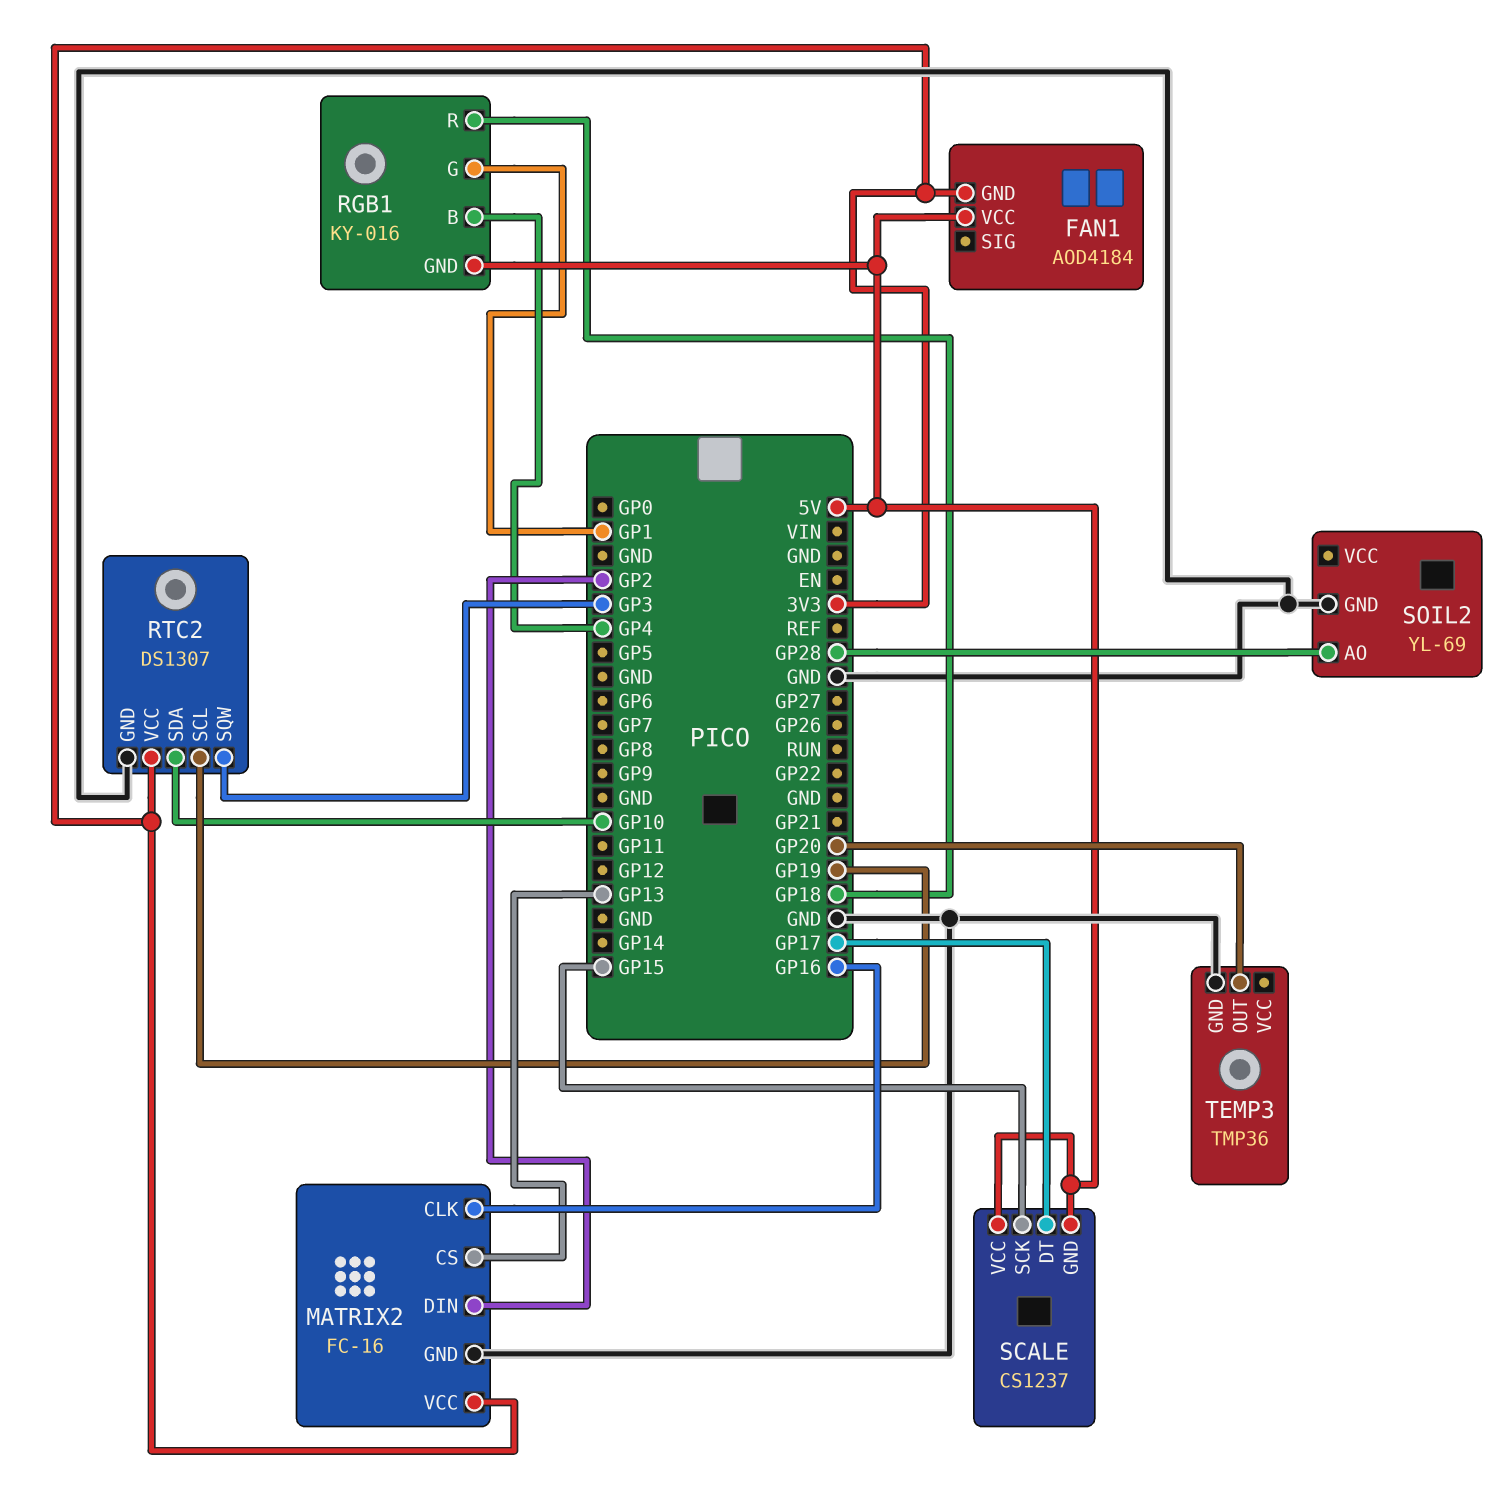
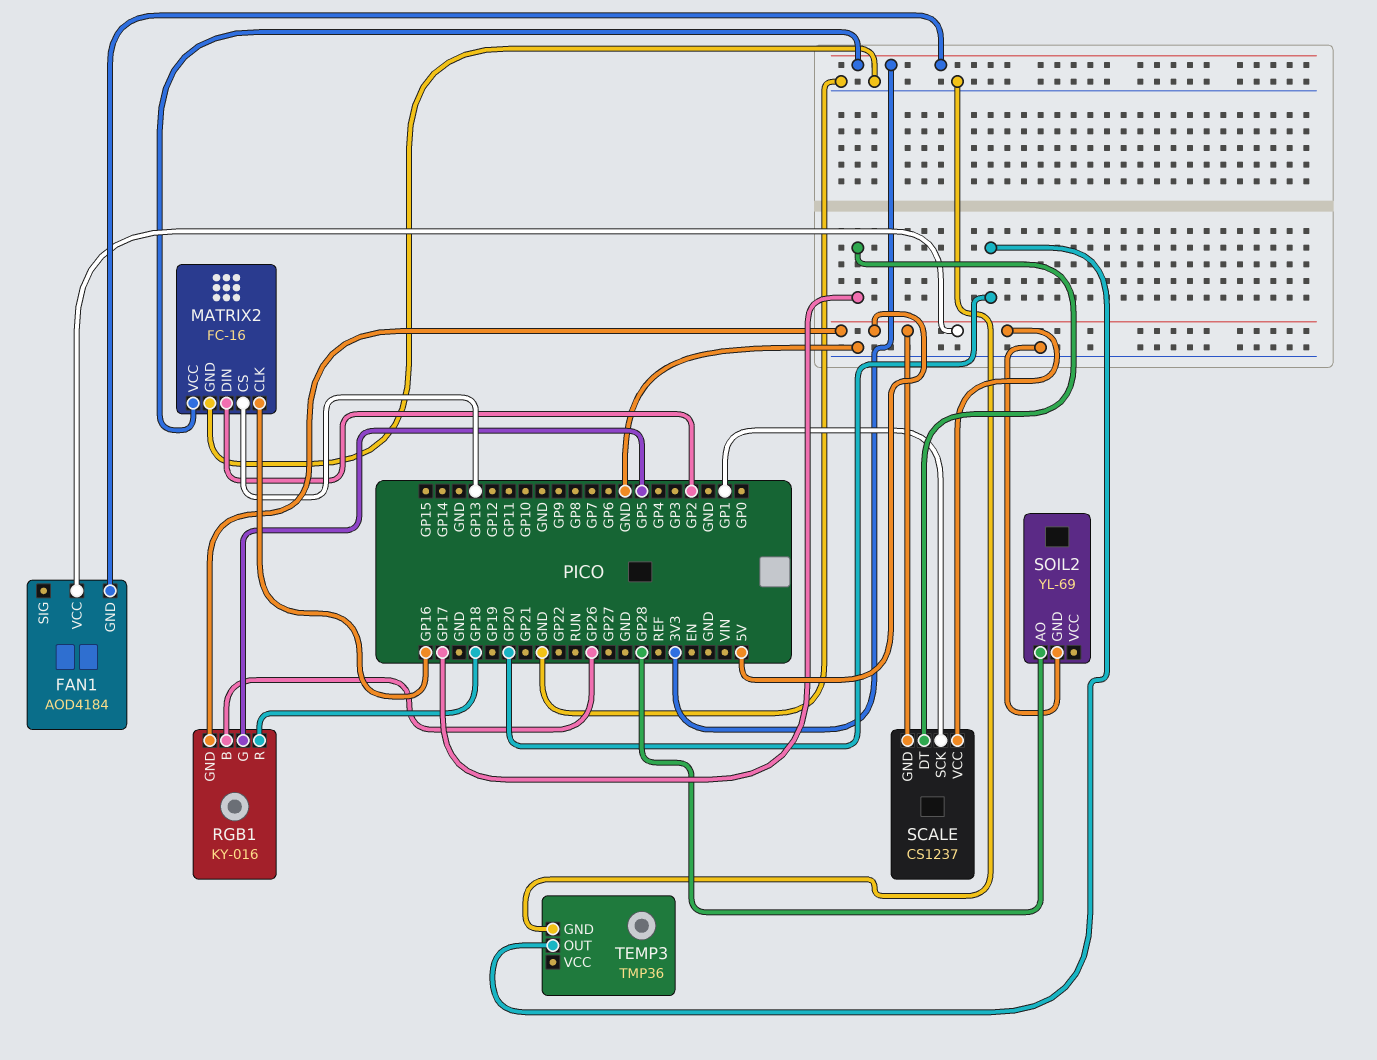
RGB1 pin B: GP4 -> GP26
RGB1 pin G: GP1 -> GP5
RTC2: DS1307 -> none
RTC2 pin GND: GND -> none
RTC2 pin SCL: GP19 -> none
RTC2 pin SDA: GP10 -> none
RTC2 pin SQW: GP3 -> none
RTC2 pin VCC: 3V3 -> none
SCALE pin SCK: GP15 -> GP1

